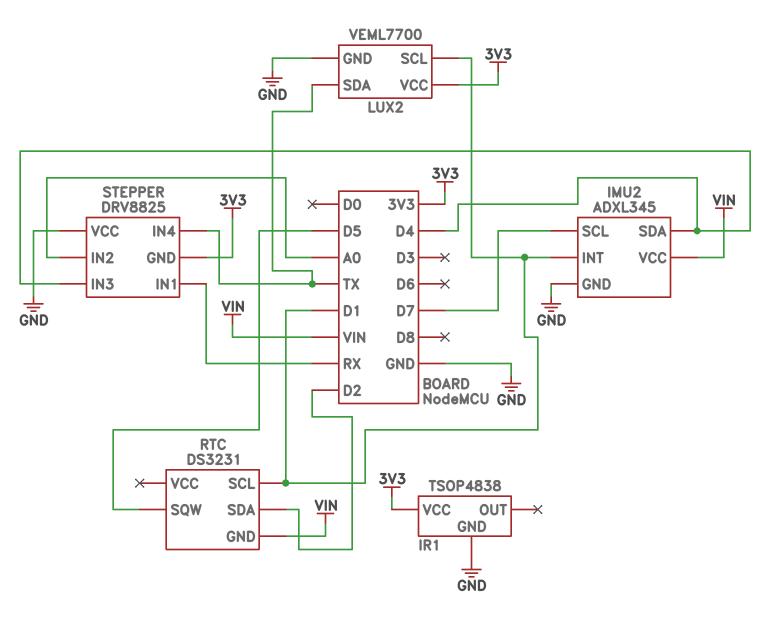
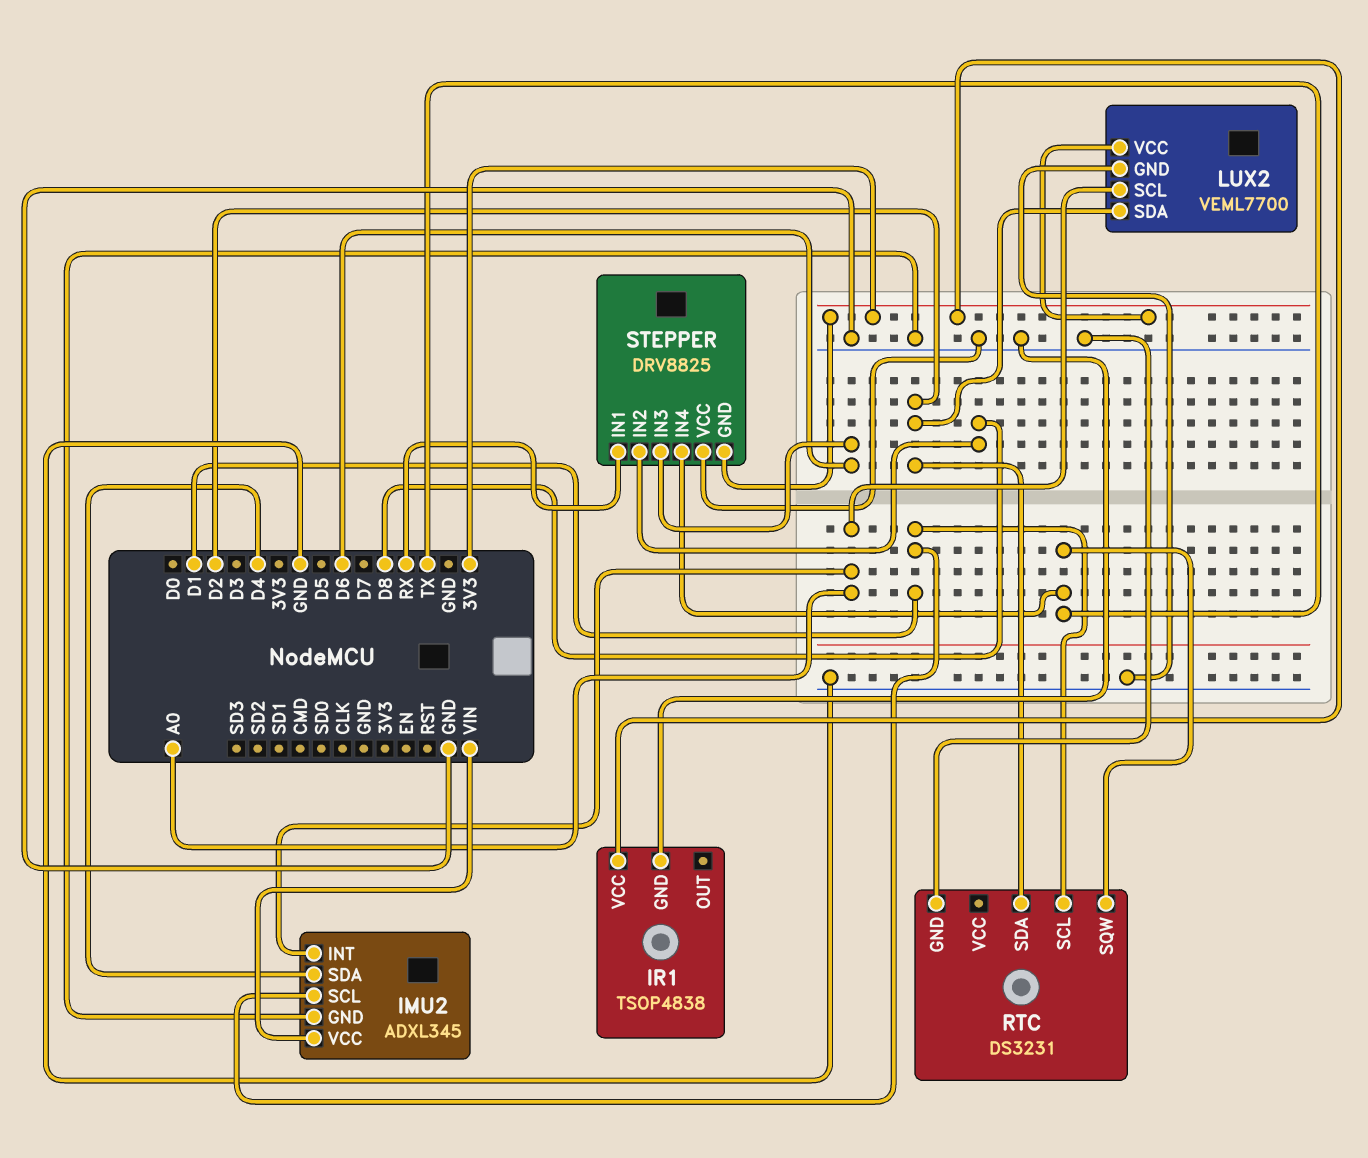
IMU2 pin INT: D1 -> A0
IMU2 pin SCL: D7 -> D1
LUX2 pin SCL: D1 -> A0
LUX2 pin SDA: TX -> D2
RTC pin GND: VIN -> GND
RTC pin SQW: D5 -> TX
STEPPER pin IN2: A0 -> D8
STEPPER pin IN3: D4 -> D6

